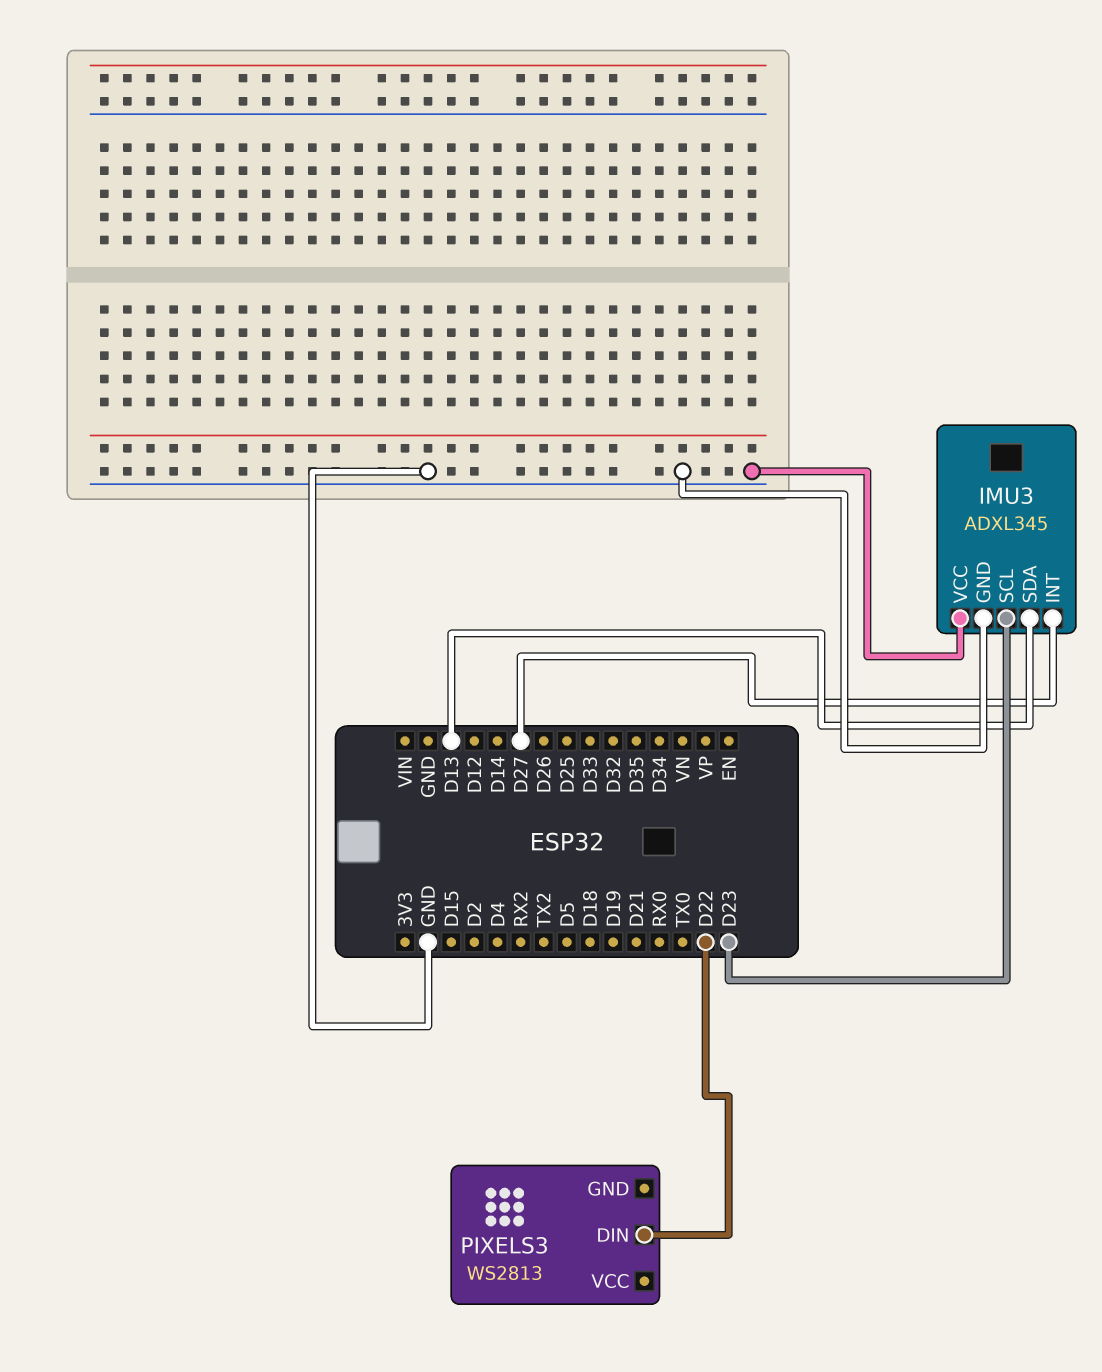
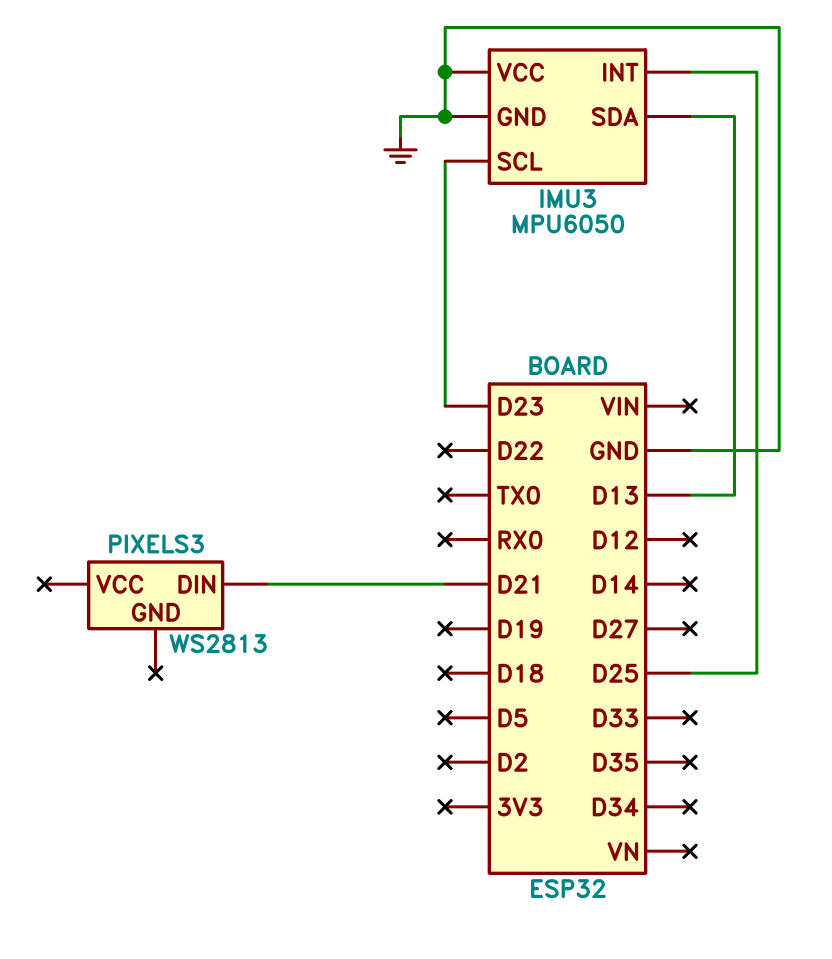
IMU3: ADXL345 -> MPU6050
IMU3 pin INT: D27 -> D25
PIXELS3 pin DIN: D22 -> D21

